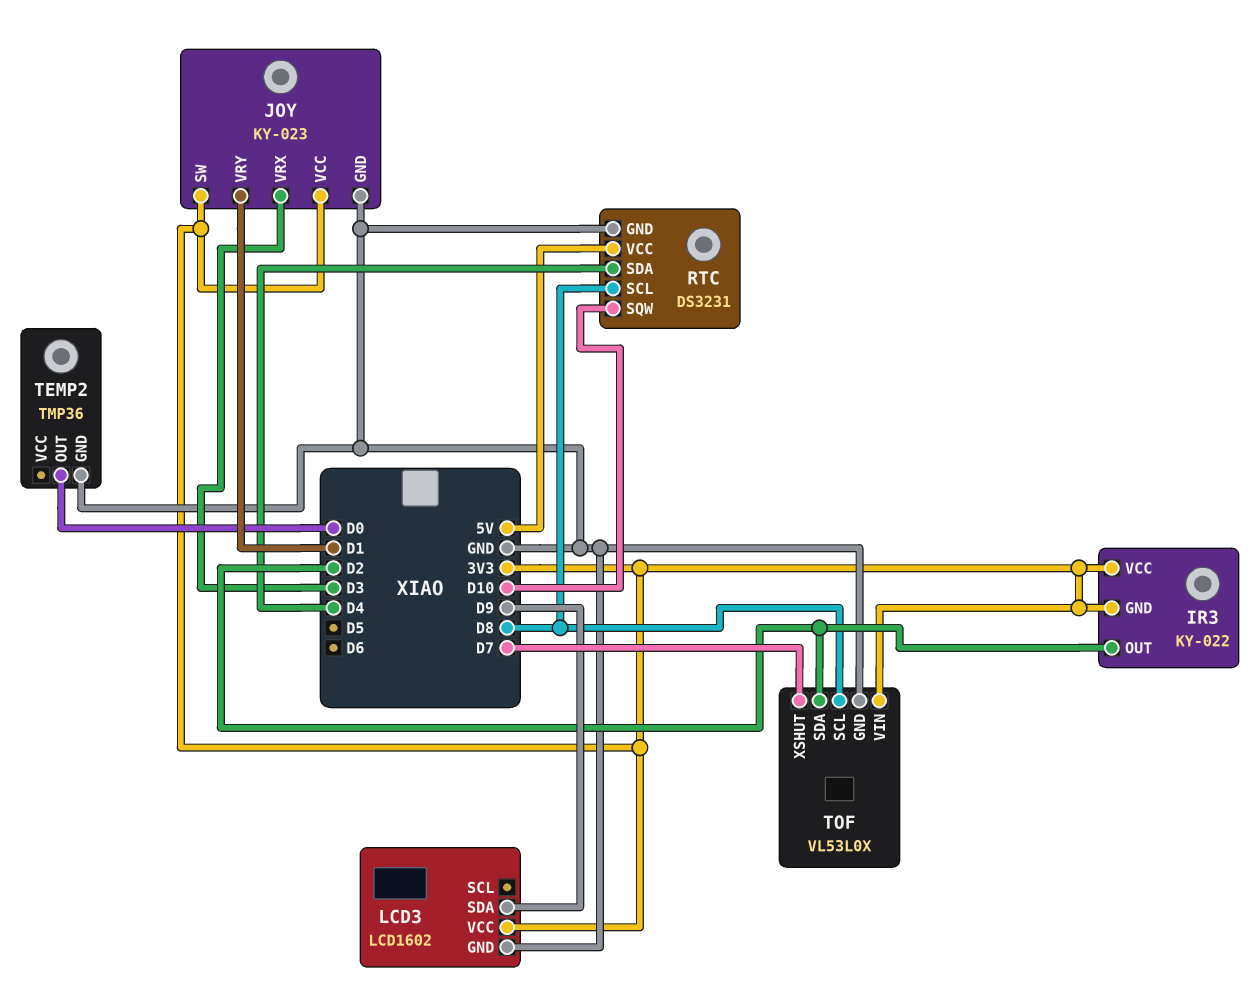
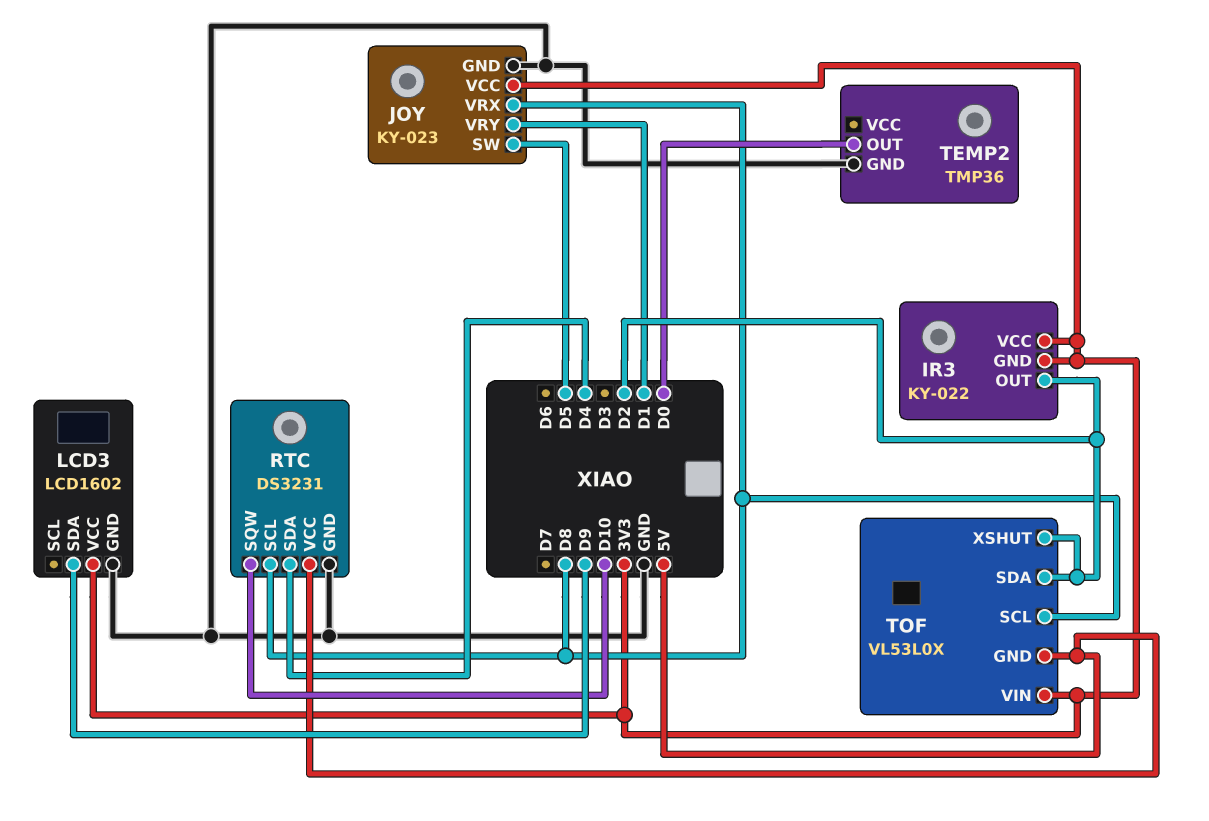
JOY pin SW: 3V3 -> D5
JOY pin VRX: D3 -> D8
TOF pin GND: GND -> 5V
TOF pin XSHUT: D7 -> D2

